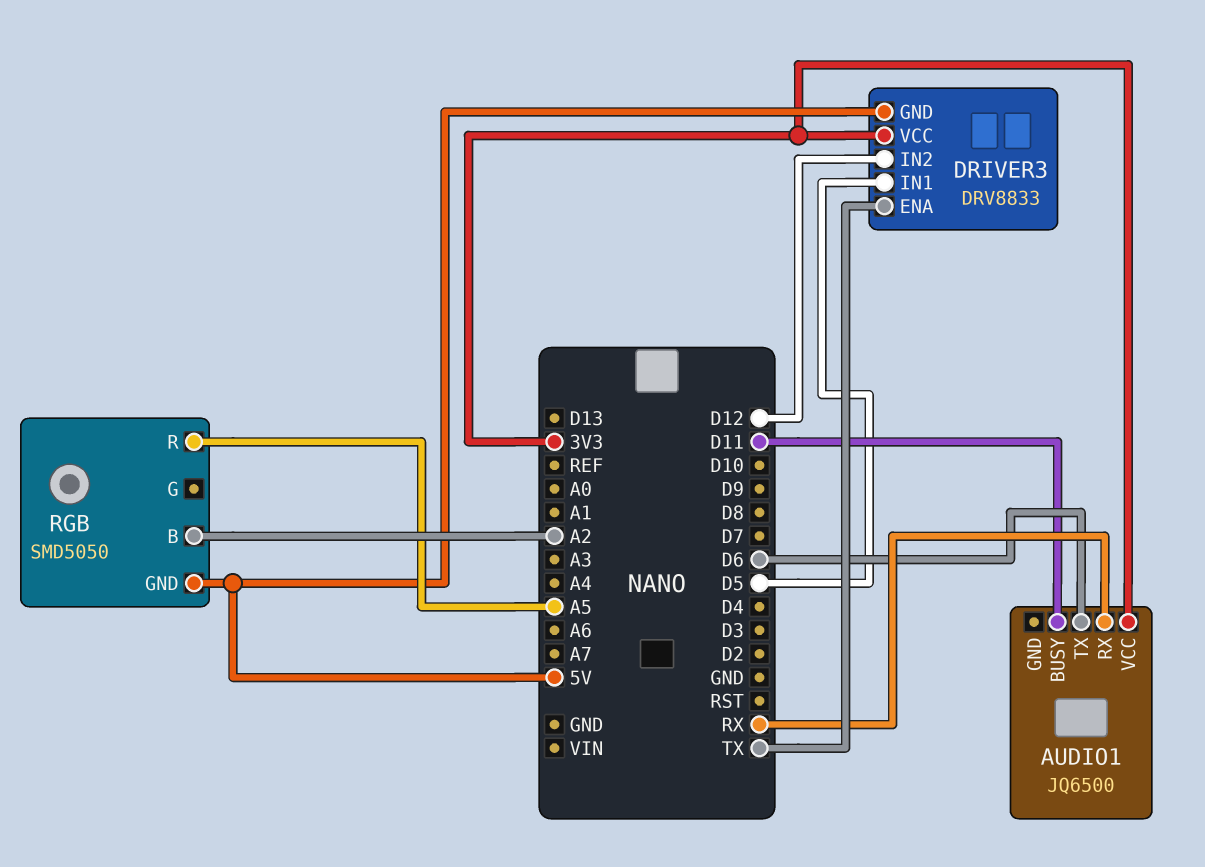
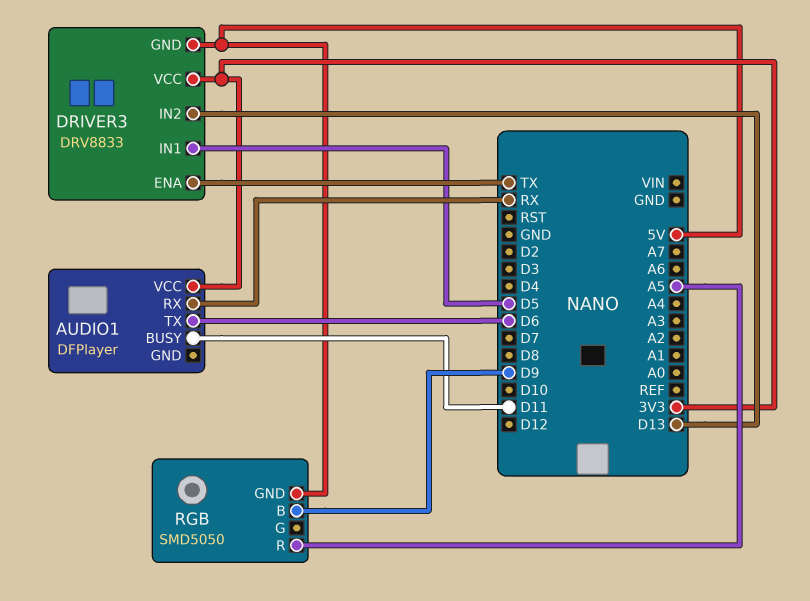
AUDIO1: JQ6500 -> DFPlayer
DRIVER3 pin IN2: D12 -> D13
RGB pin B: A2 -> D9

